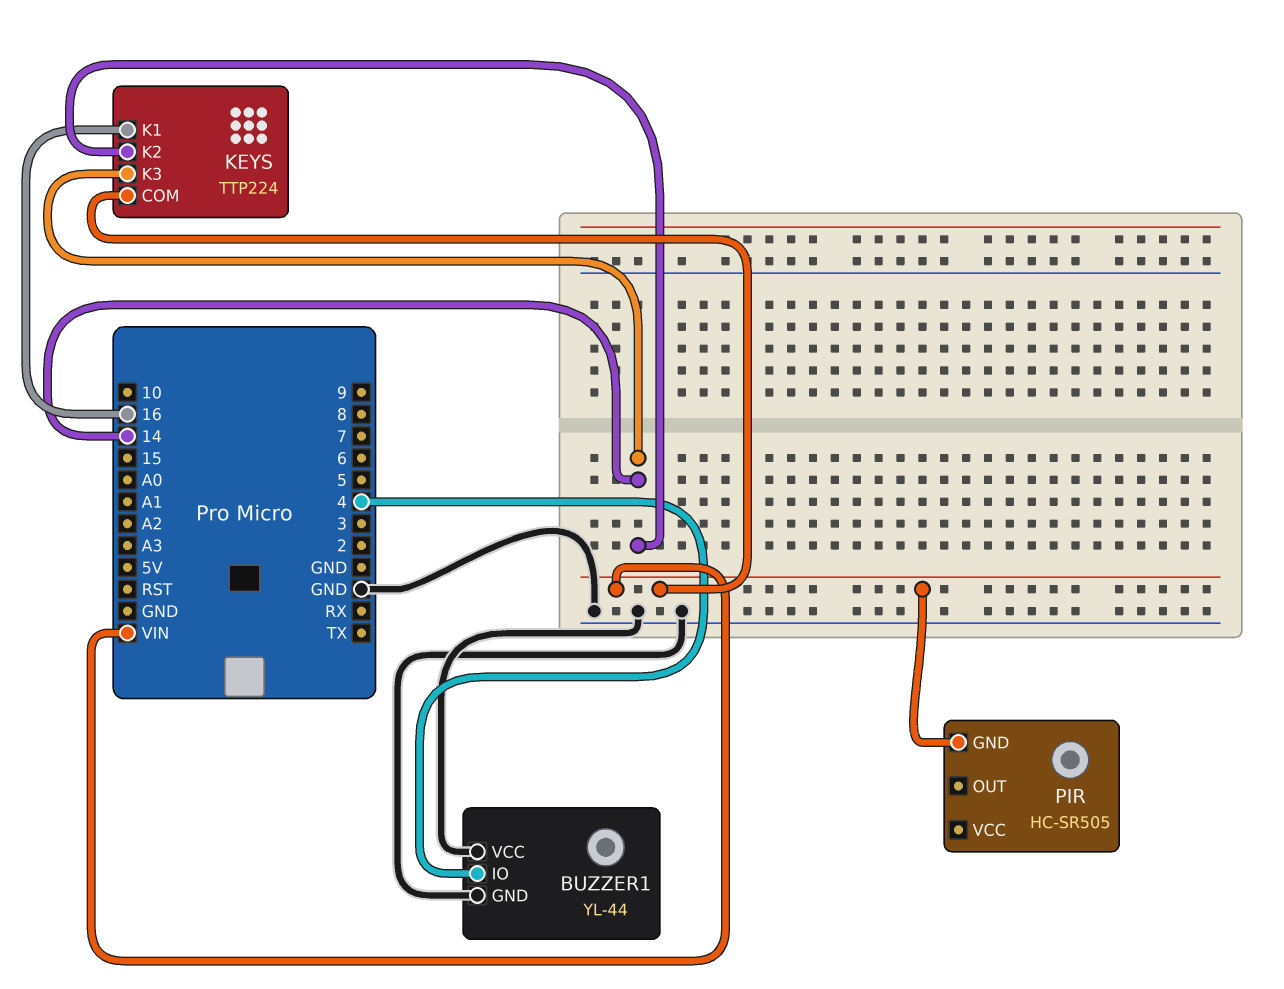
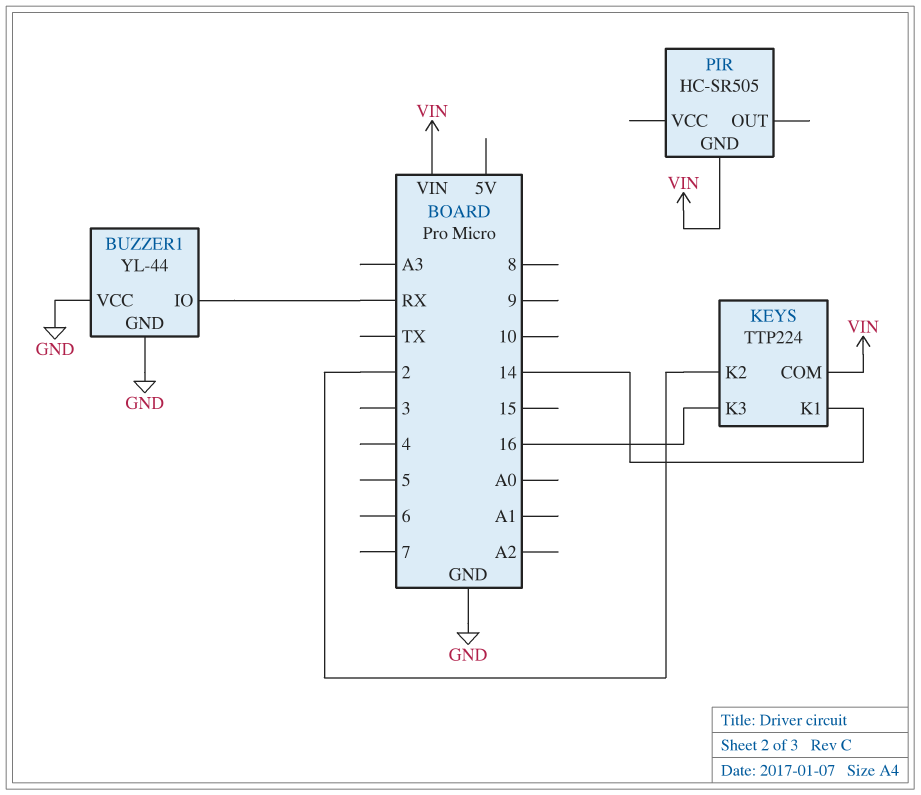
BUZZER1 pin IO: 4 -> RX
KEYS pin K1: 16 -> 14
KEYS pin K2: 14 -> 2
KEYS pin K3: 14 -> 16

